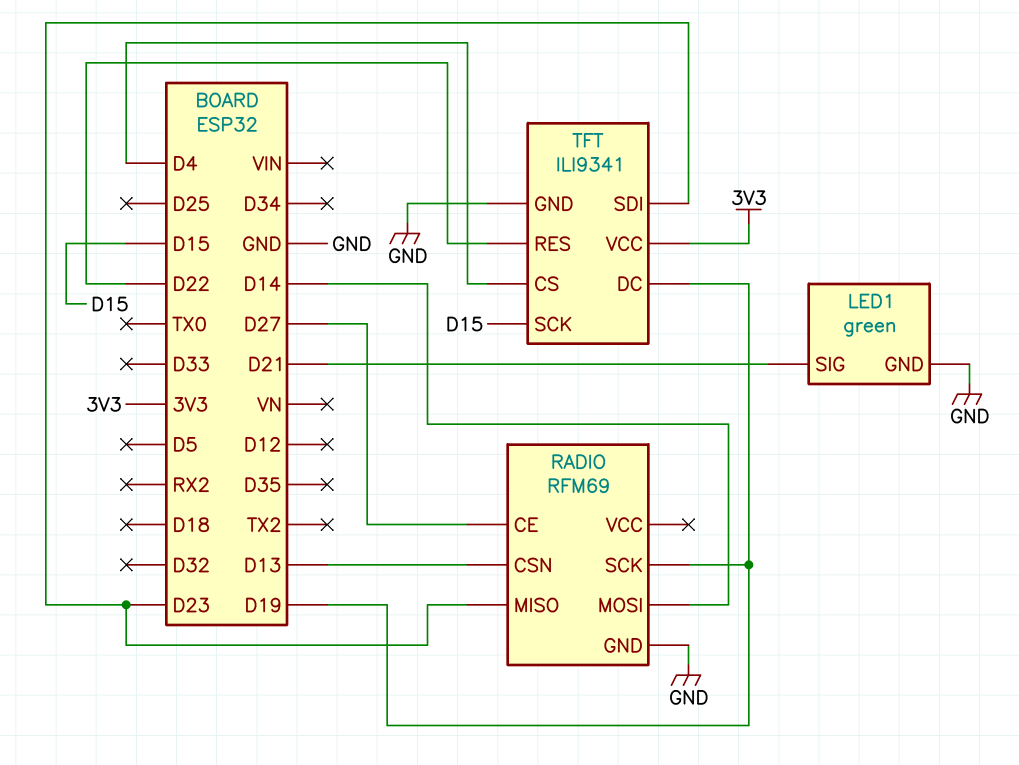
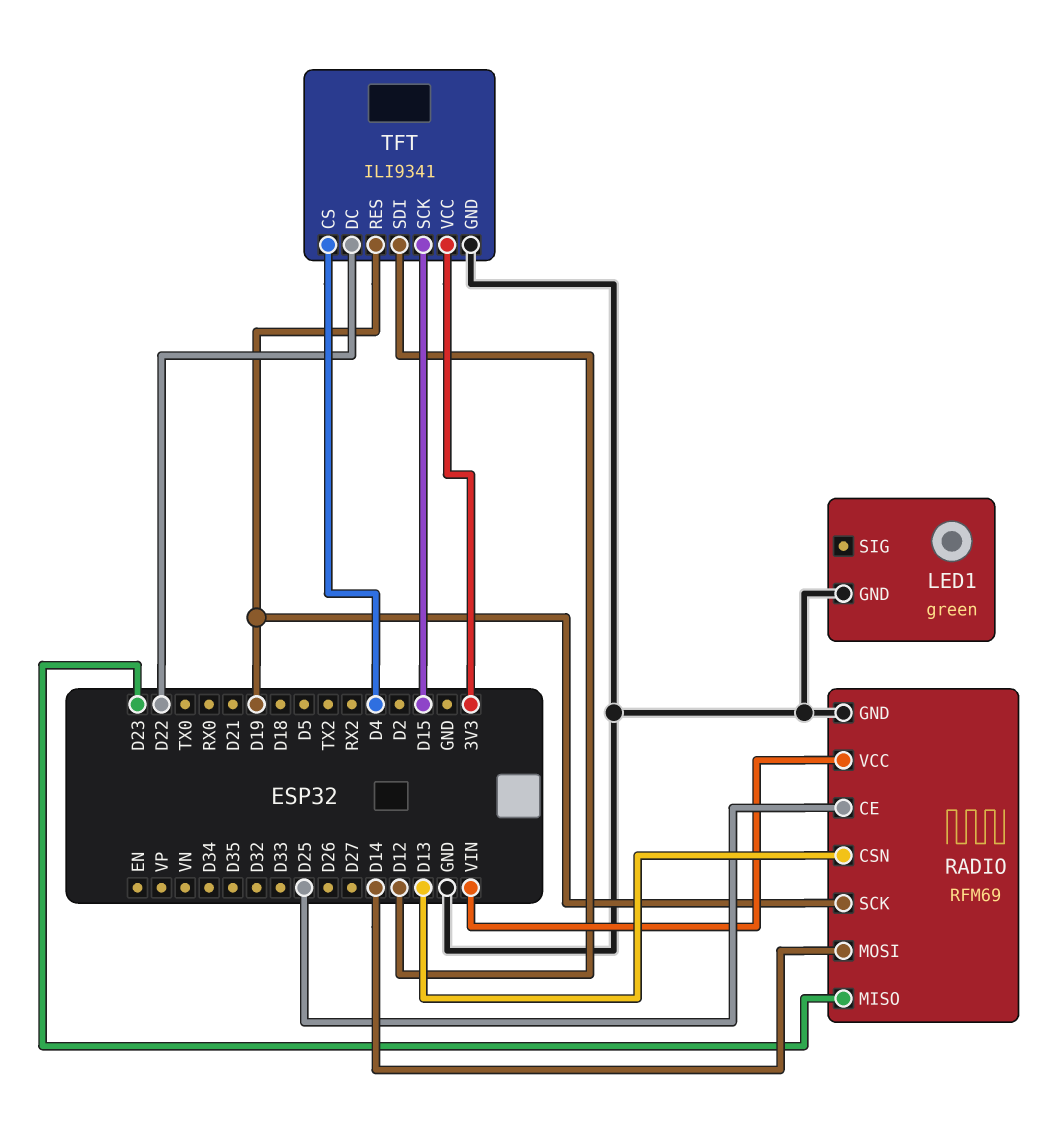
LED1 pin SIG: D21 -> none
RADIO pin CE: D27 -> D25
RADIO pin VCC: none -> VIN
TFT pin DC: D19 -> D22
TFT pin RES: D22 -> D19
TFT pin SDI: D23 -> D12

